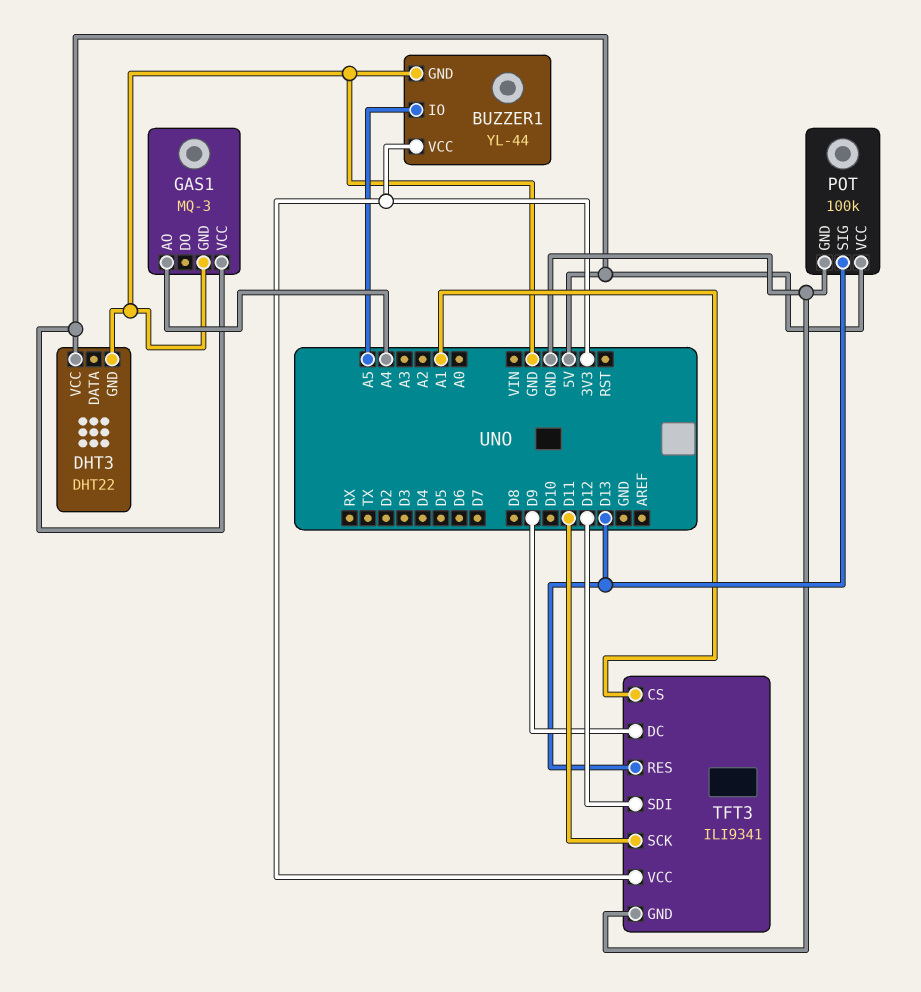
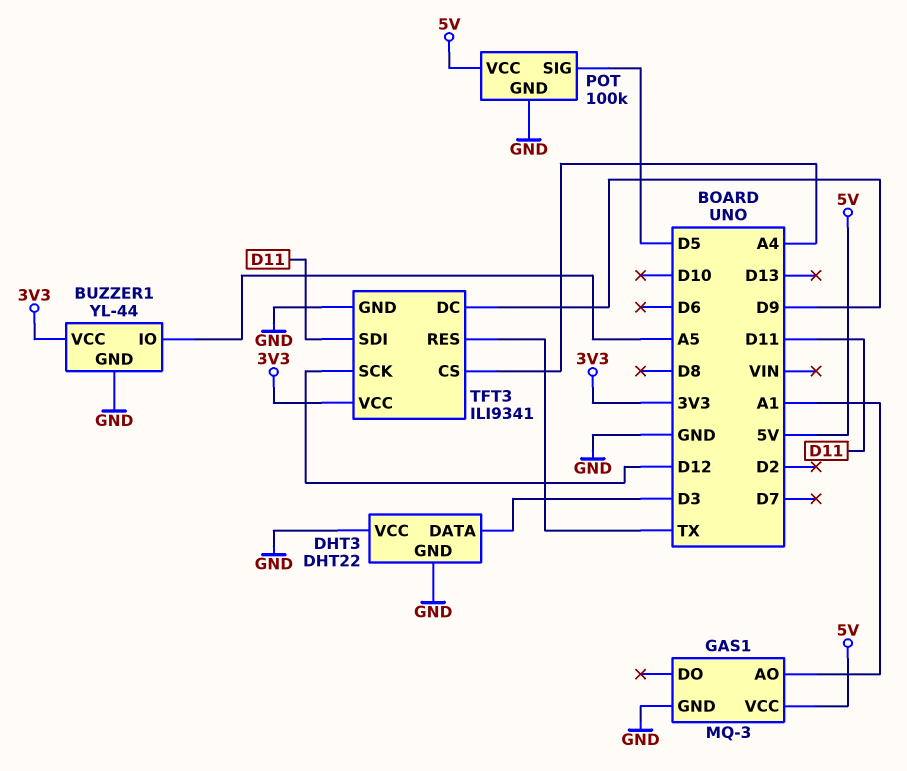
DHT3 pin DATA: none -> D3
DHT3 pin VCC: 5V -> GND
GAS1 pin AO: A4 -> A1
POT pin SIG: D13 -> D5
TFT3 pin CS: A1 -> A4
TFT3 pin RES: D13 -> TX
TFT3 pin SCK: D11 -> D12
TFT3 pin SDI: D12 -> D11

